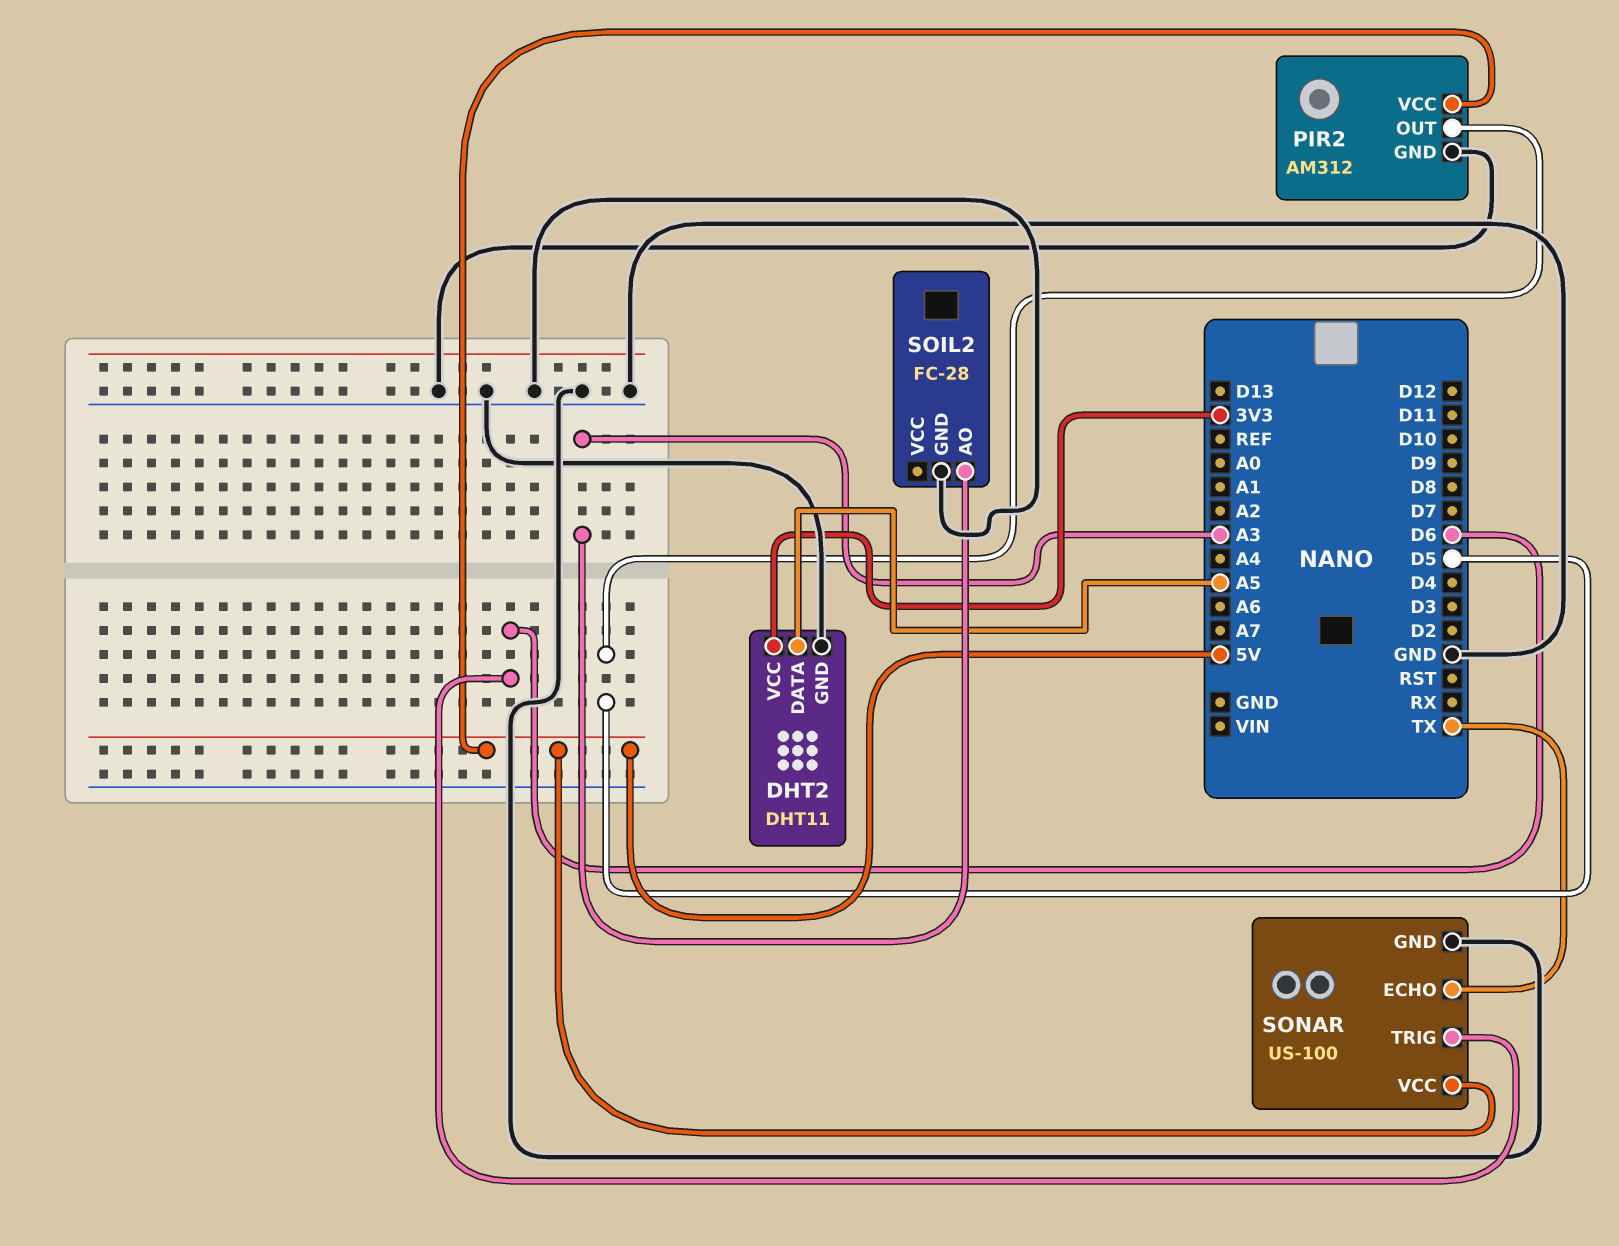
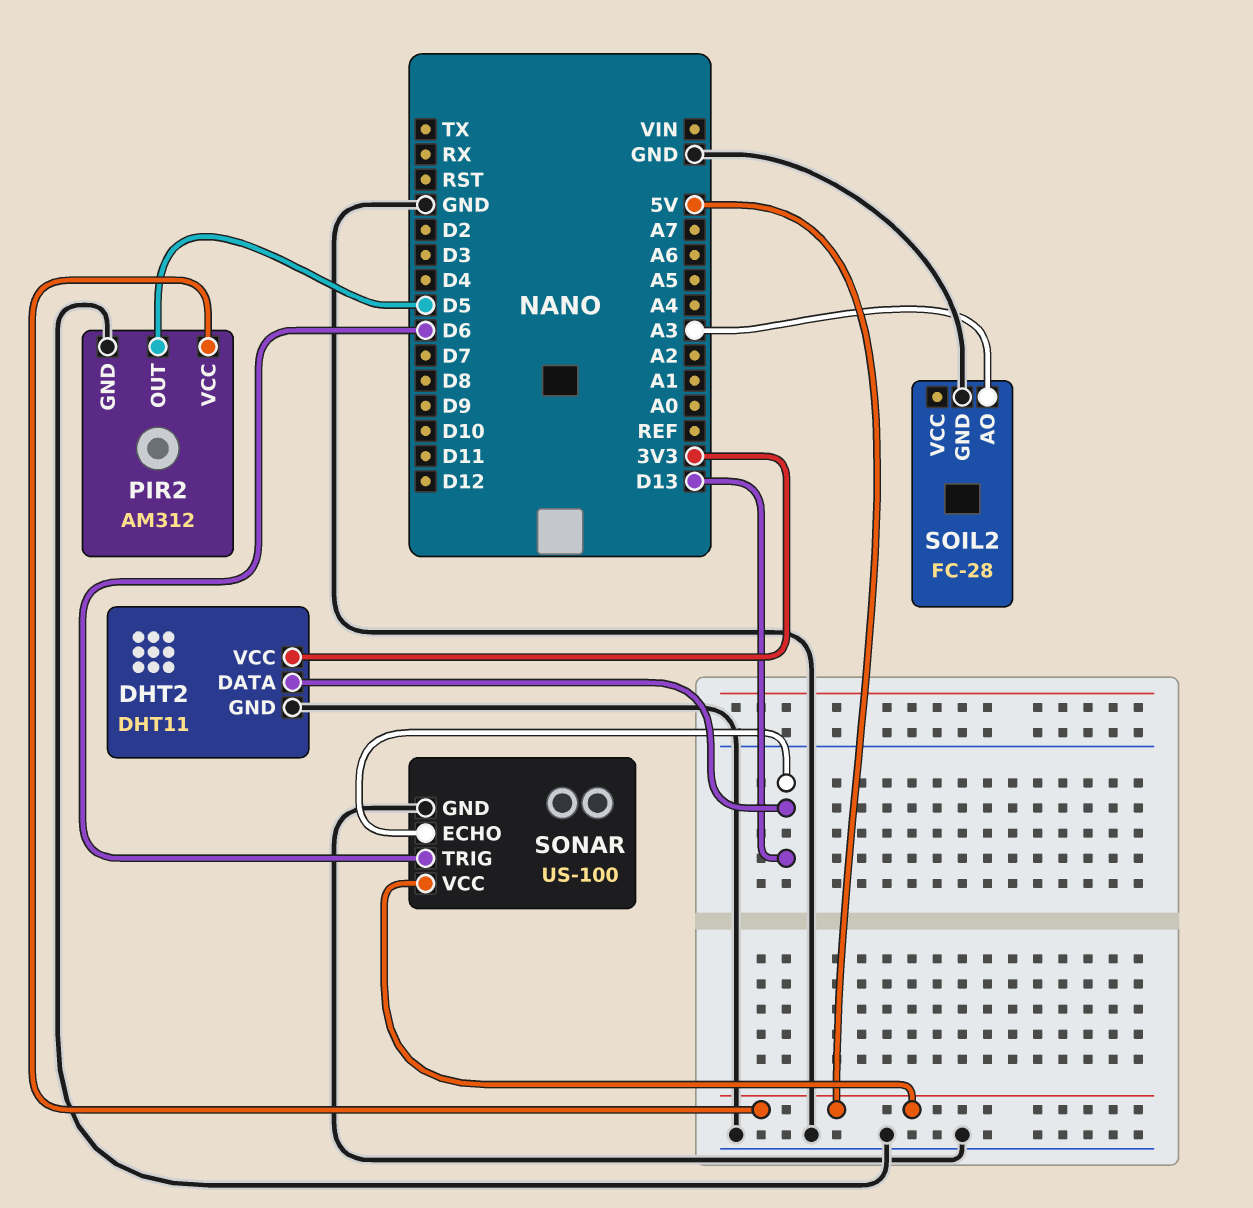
DHT2 pin DATA: A5 -> D13
SONAR pin ECHO: TX -> D13

